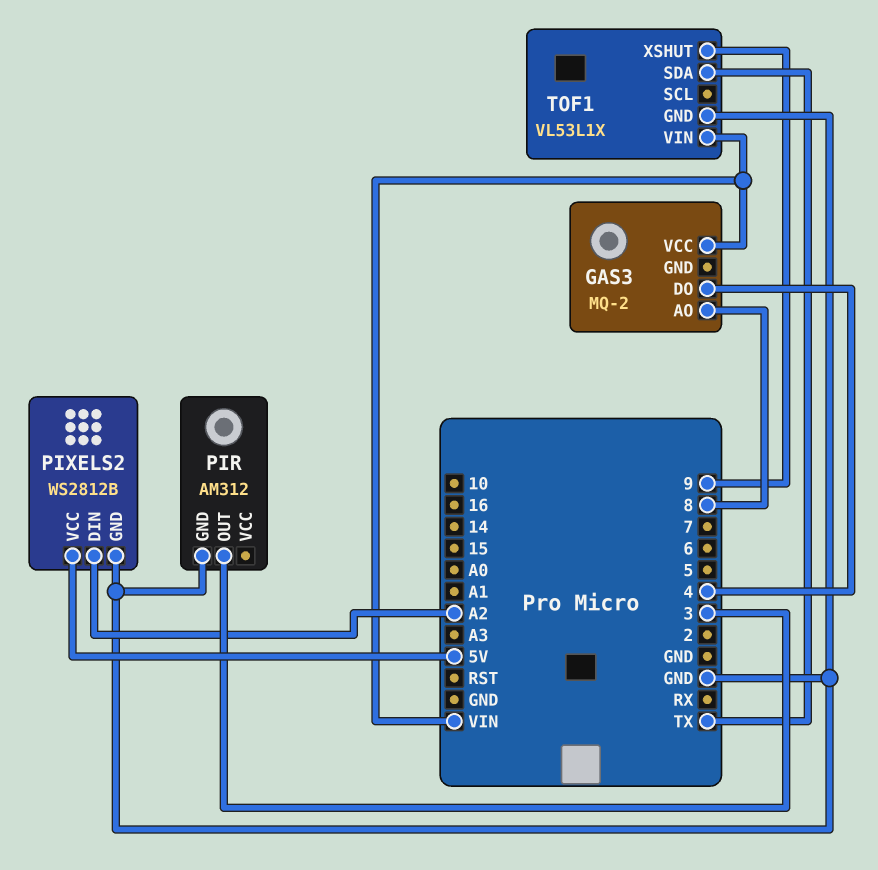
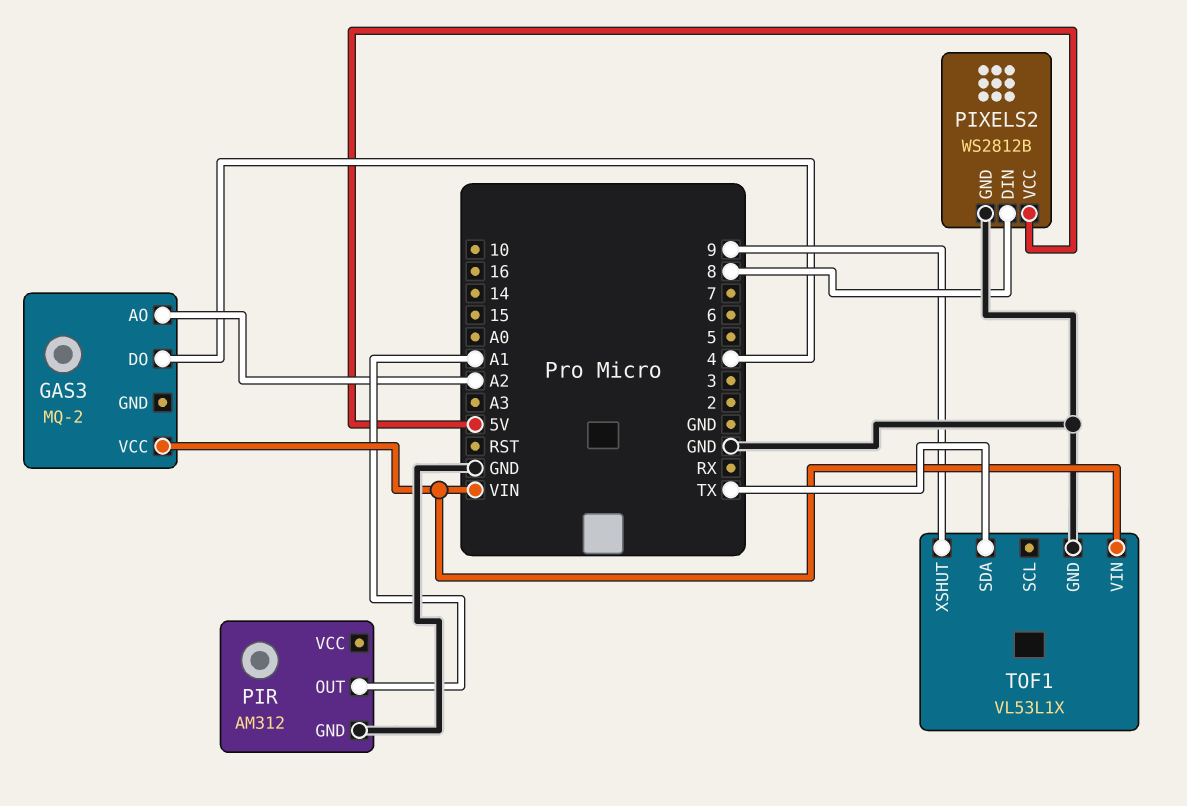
GAS3 pin AO: 8 -> A2
PIR pin OUT: 3 -> A1
PIXELS2 pin DIN: A2 -> 8

